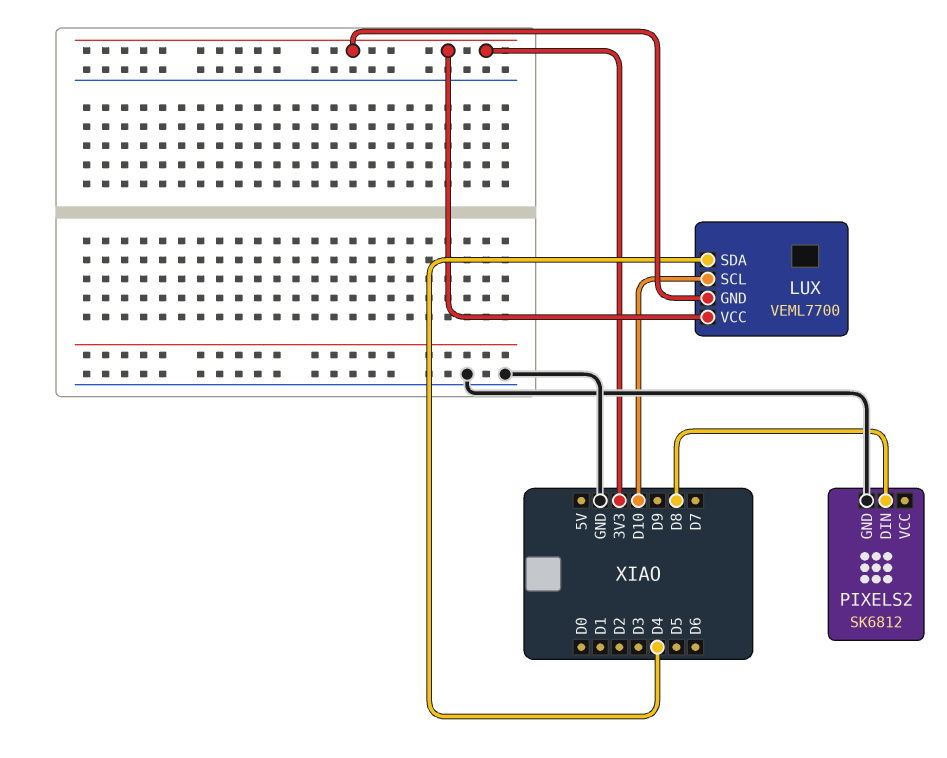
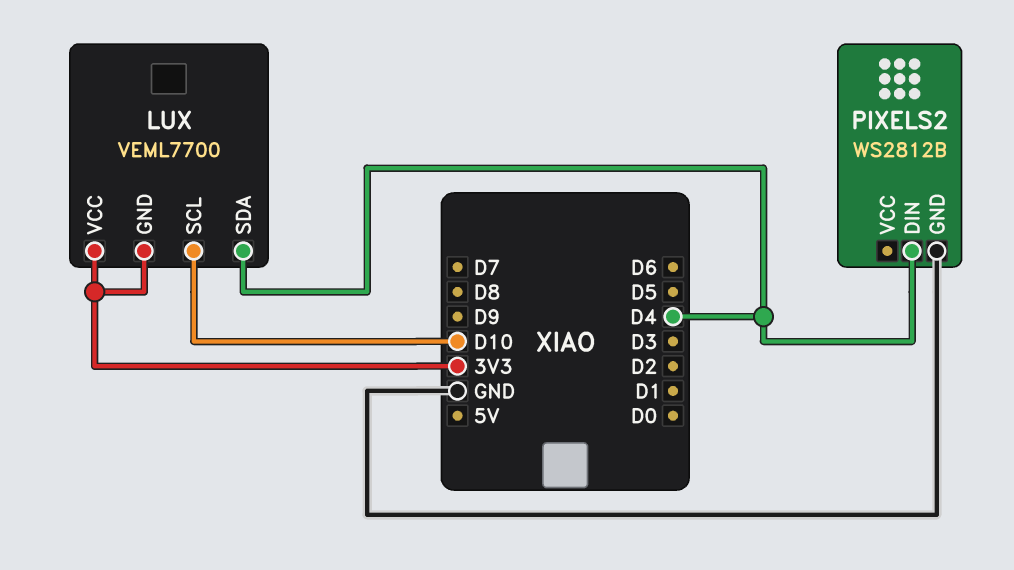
PIXELS2: SK6812 -> WS2812B
PIXELS2 pin DIN: D8 -> D4

